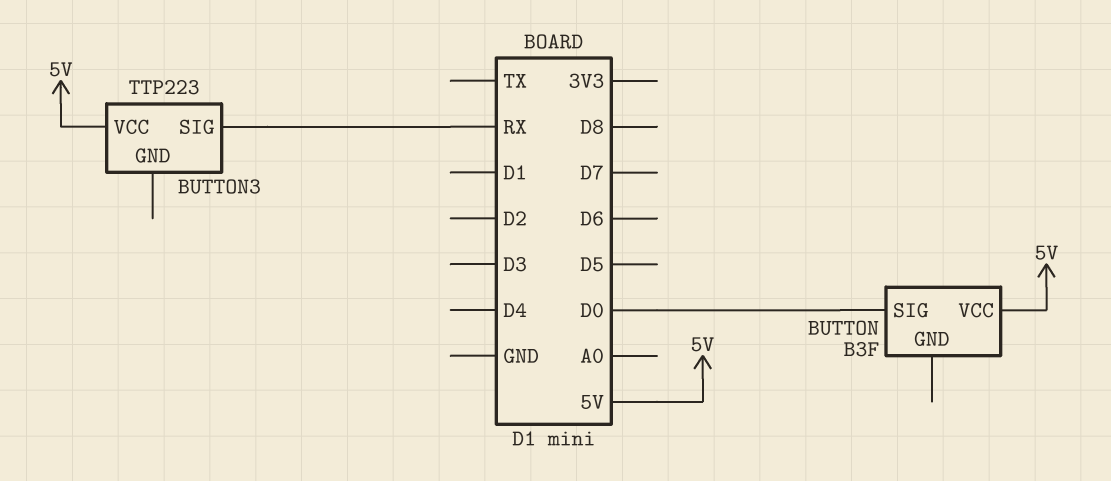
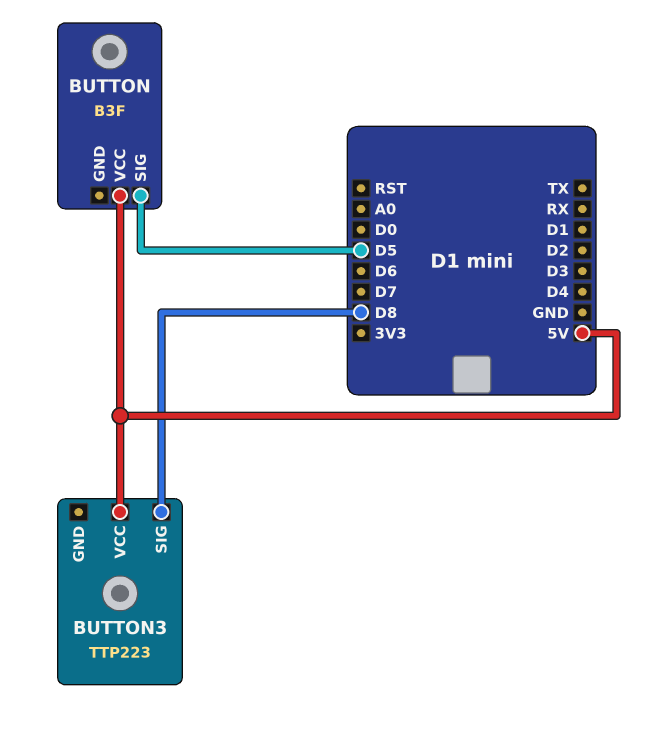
BUTTON pin SIG: D0 -> D5
BUTTON3 pin SIG: RX -> D8

